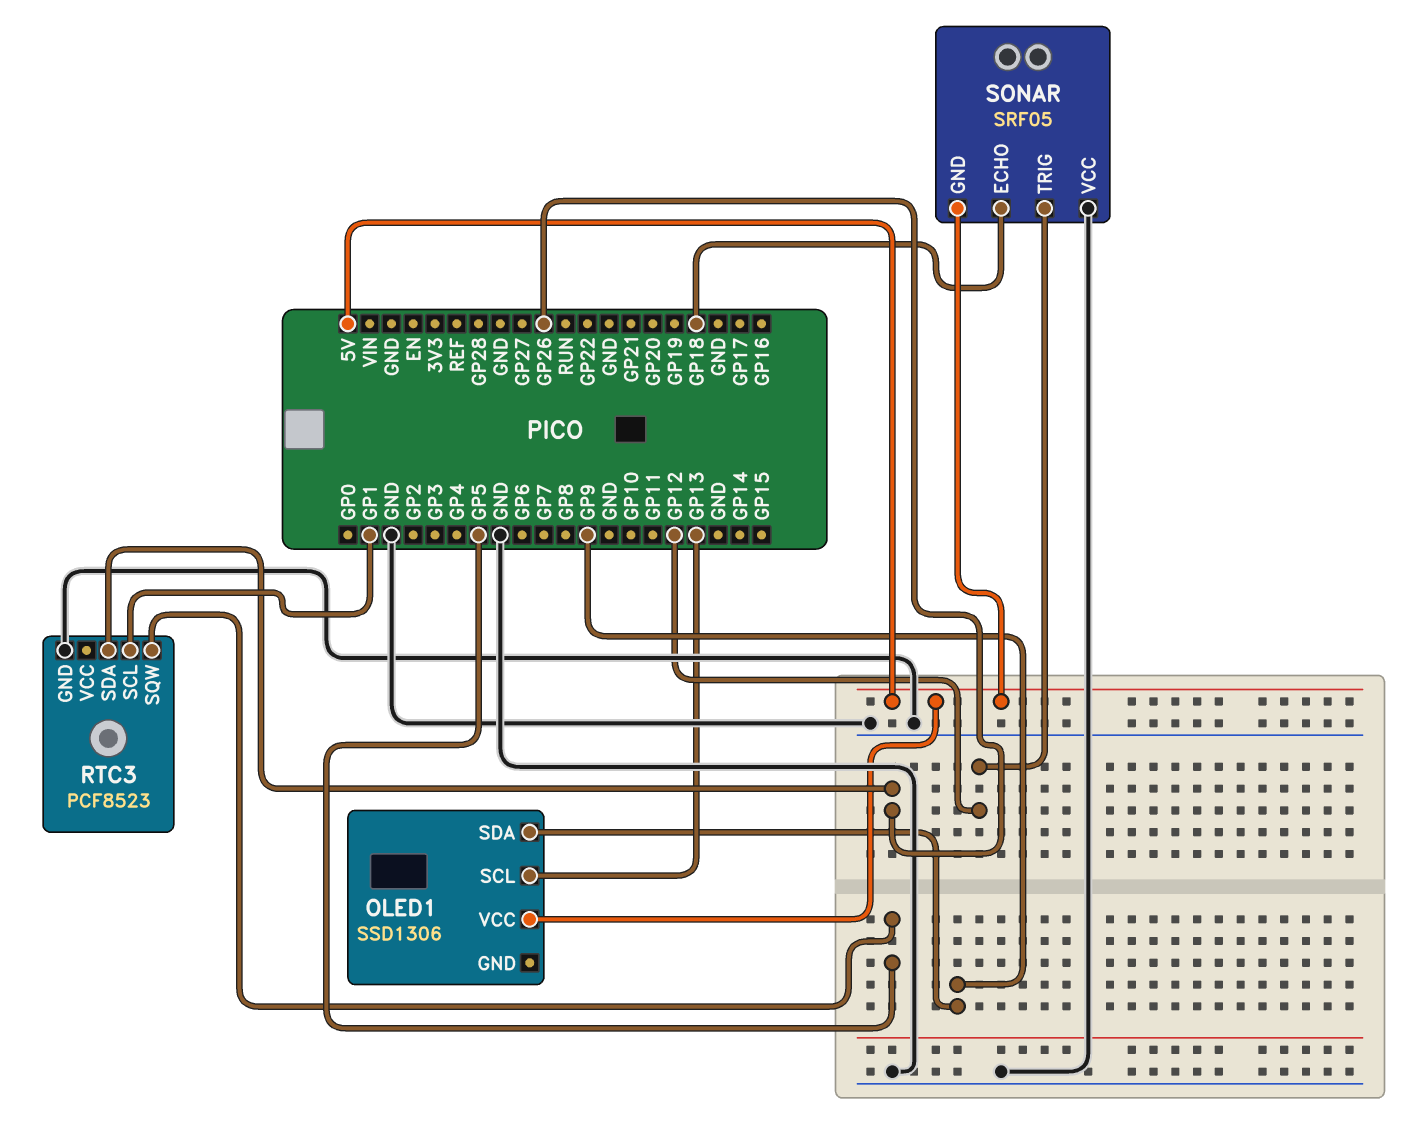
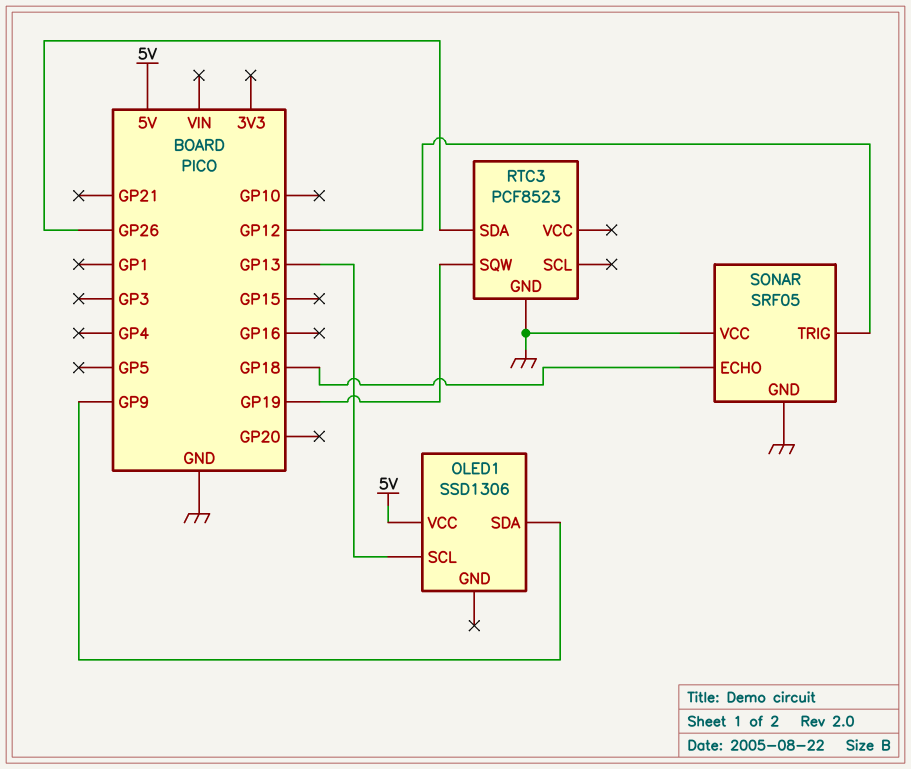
RTC3 pin SCL: GP1 -> none
RTC3 pin SQW: GP5 -> GP19
SONAR pin GND: 5V -> GND

